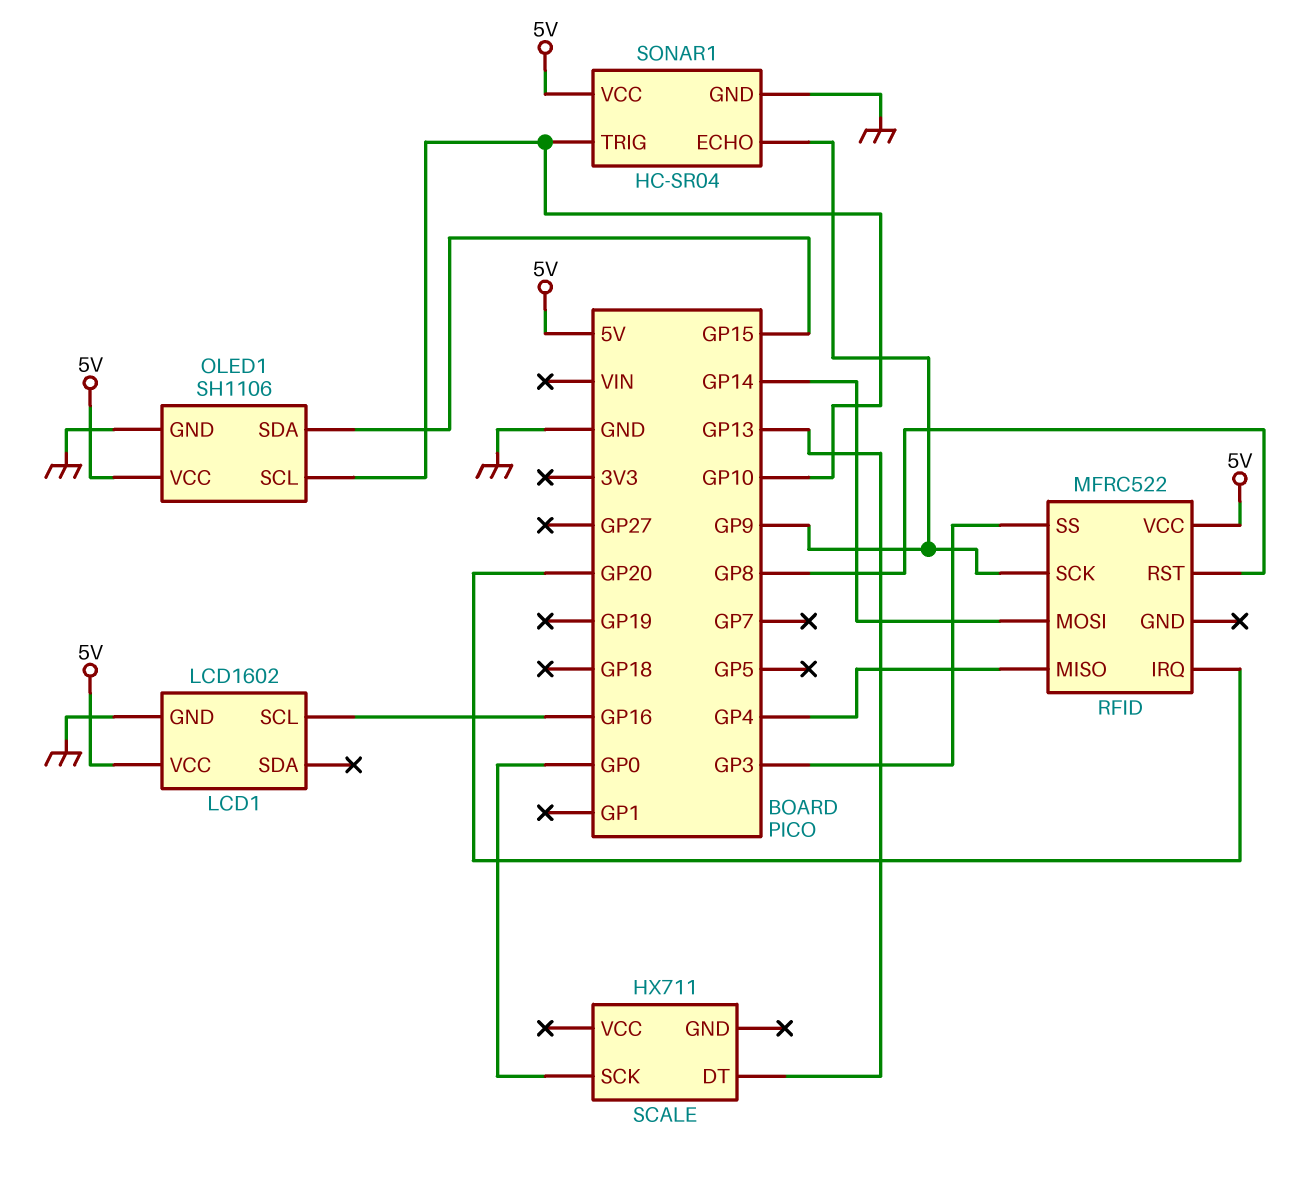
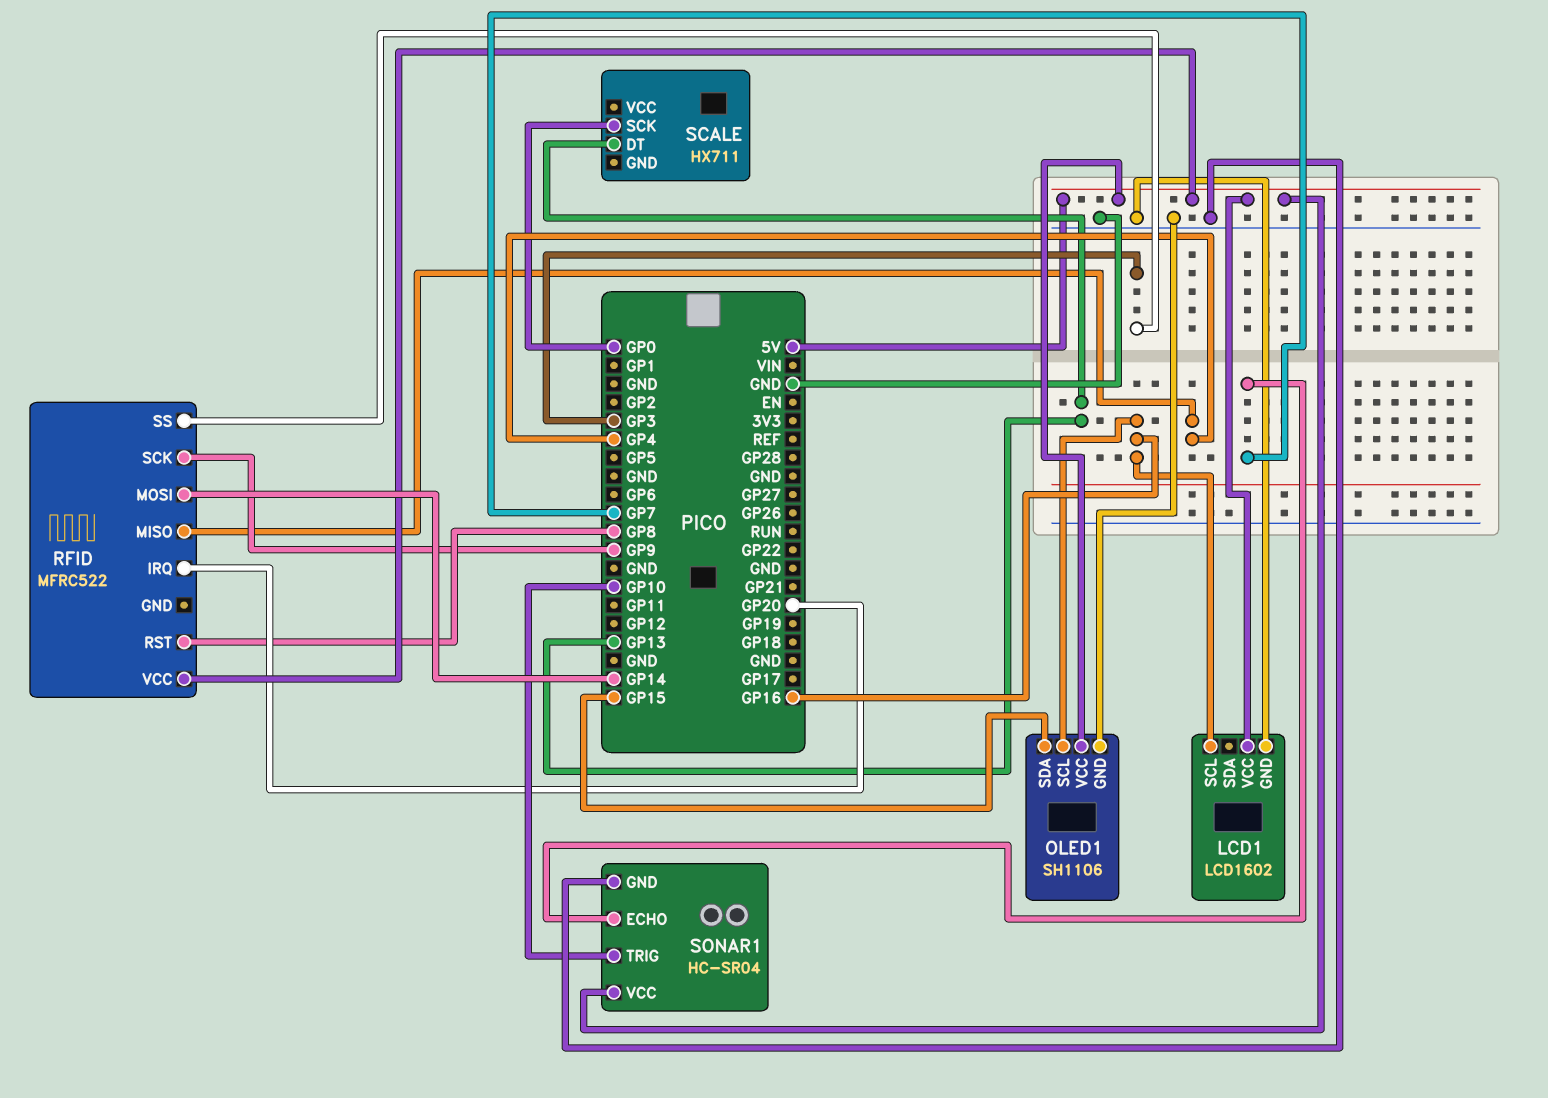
OLED1 pin SCL: GP10 -> GP16
SONAR1 pin ECHO: GP9 -> GP7

